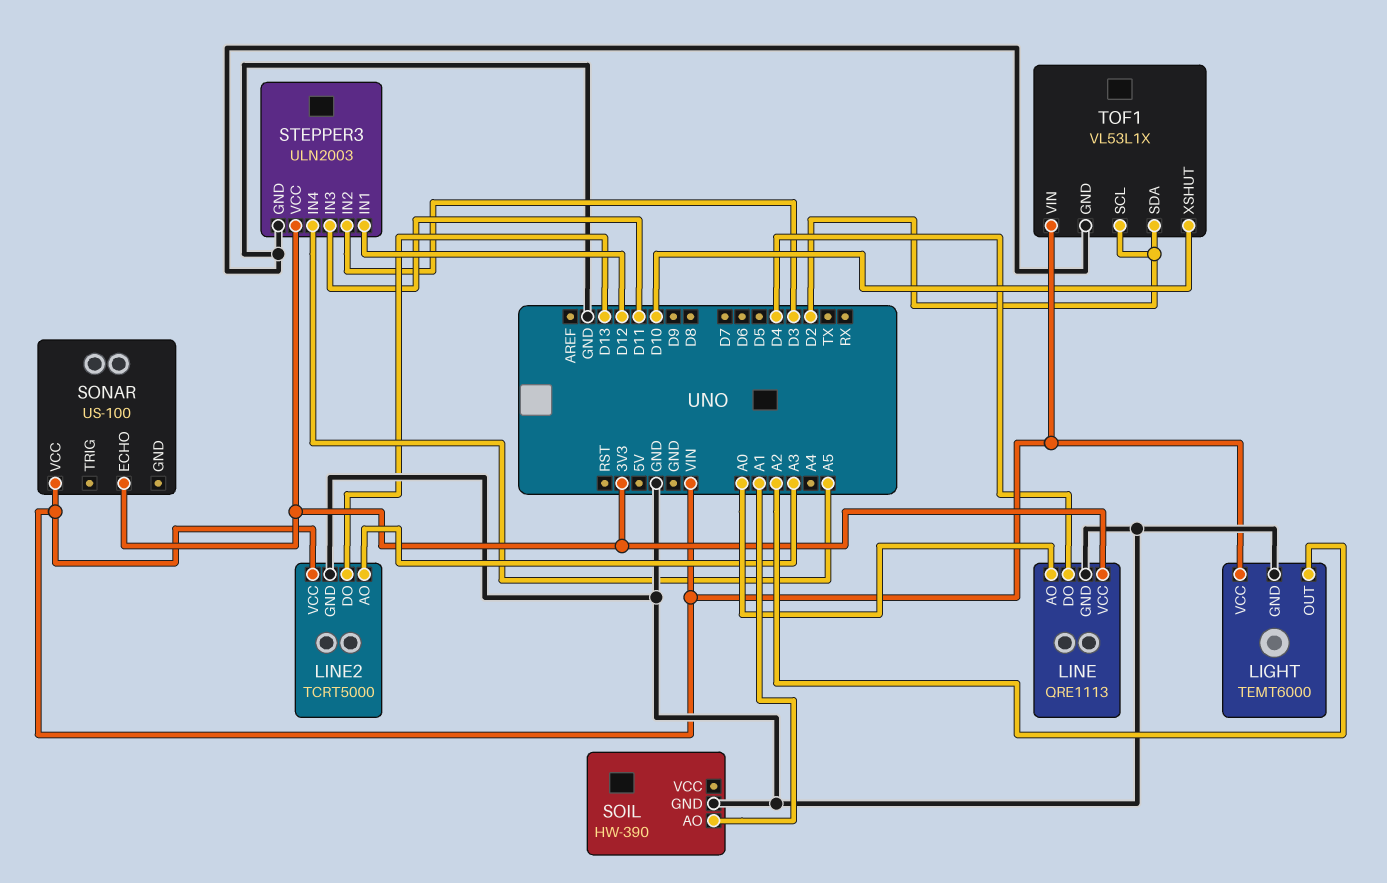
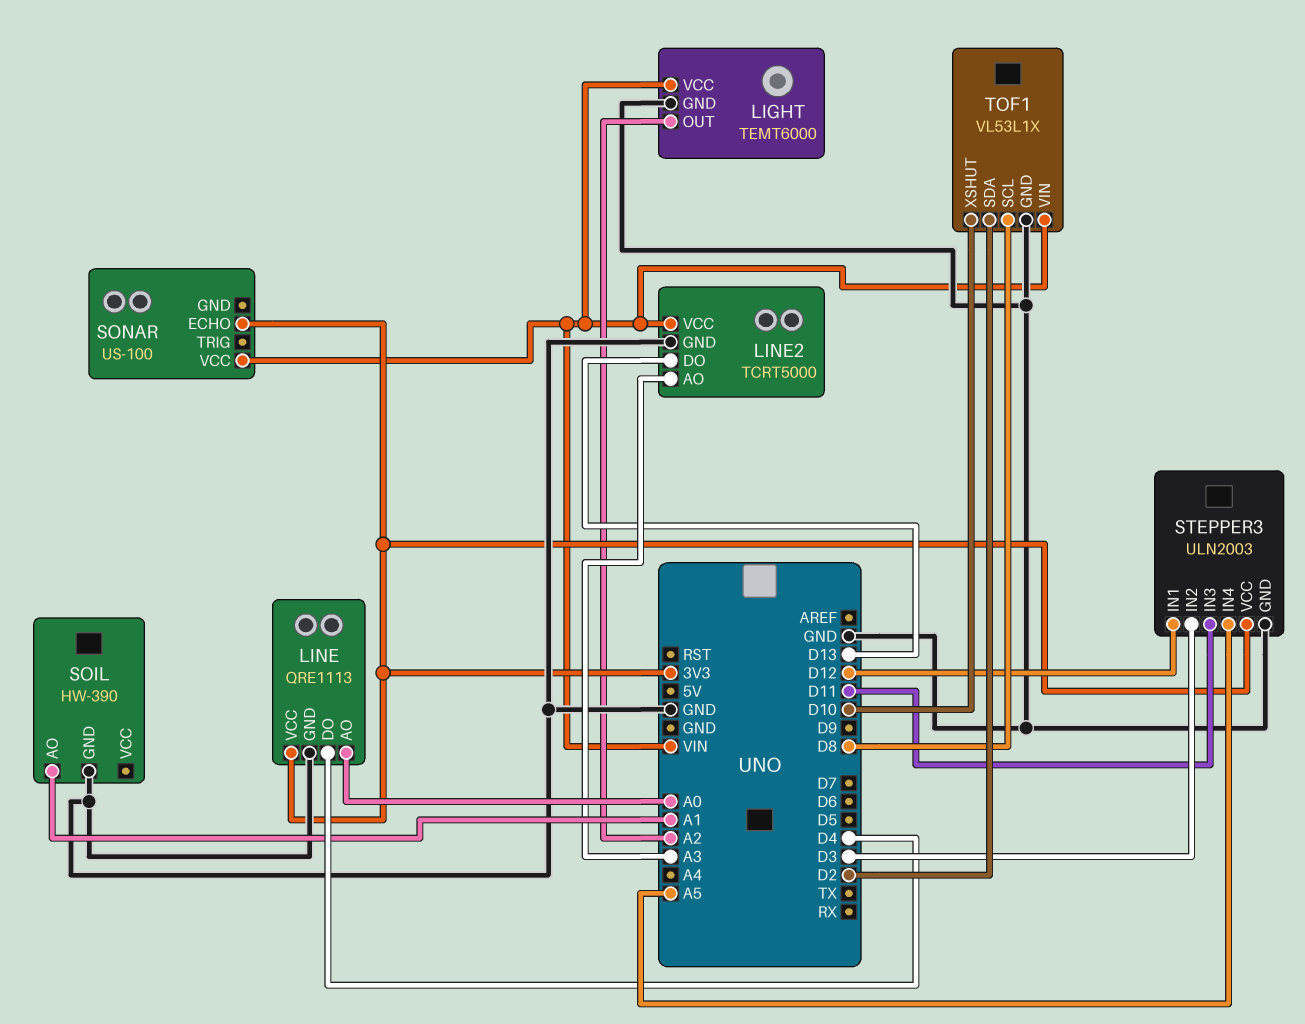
TOF1 pin SCL: D2 -> D8

